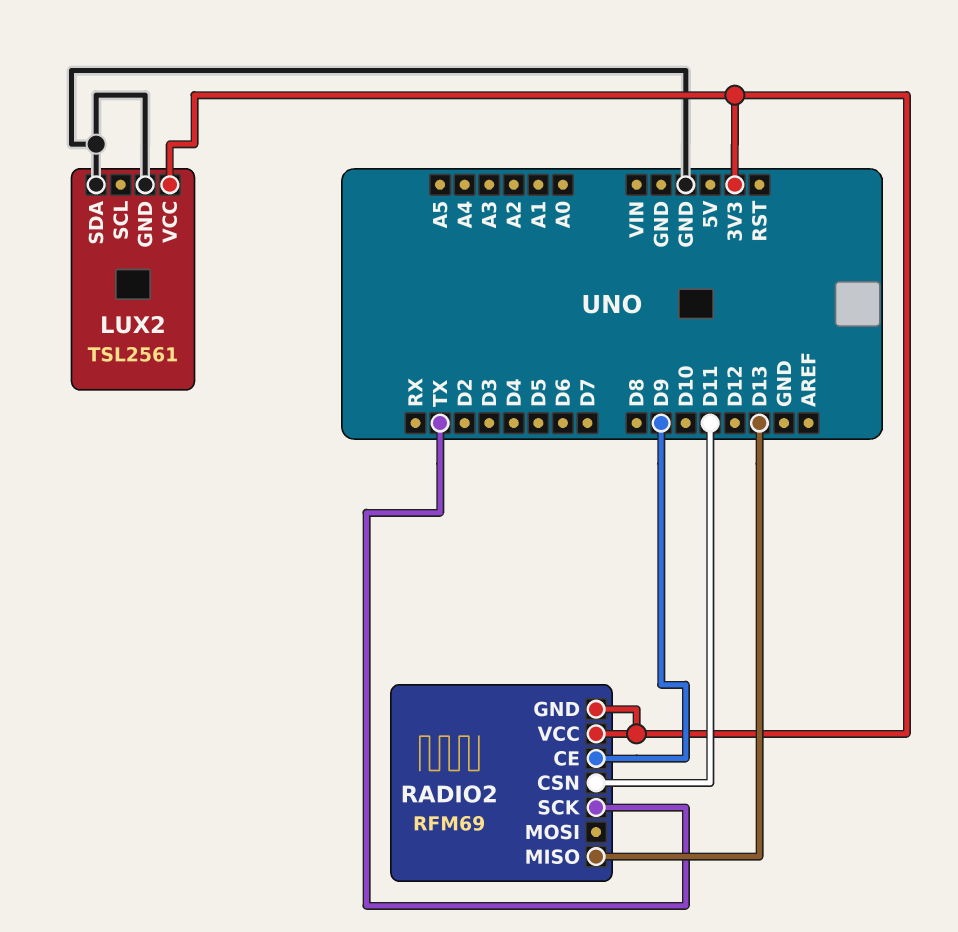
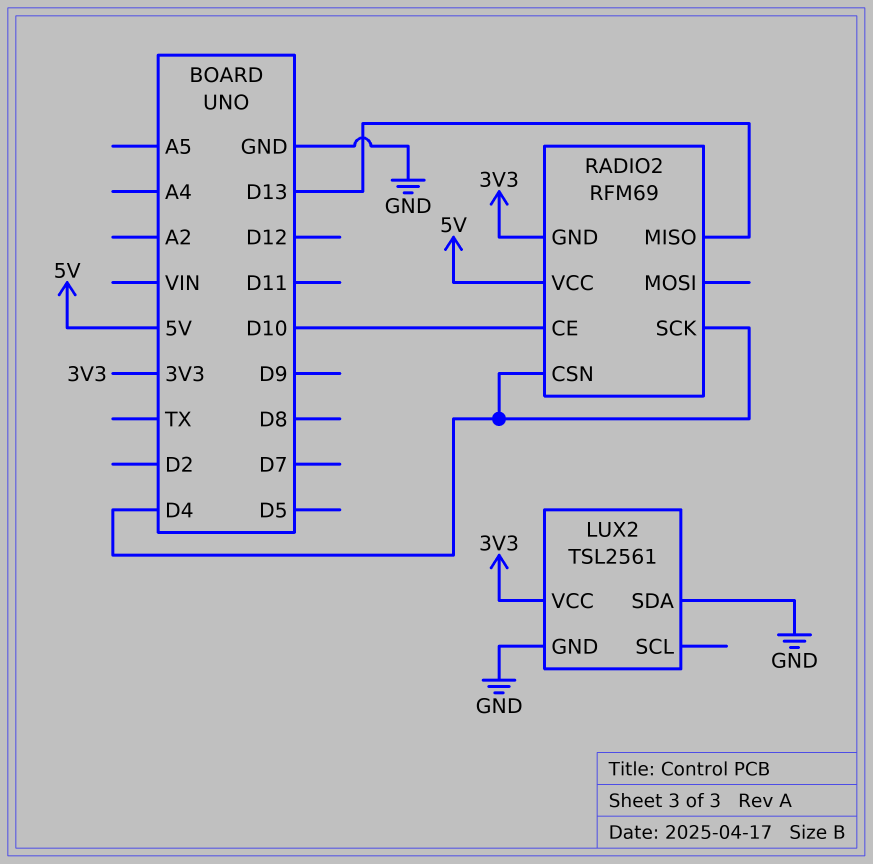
RADIO2 pin CE: D9 -> D10
RADIO2 pin CSN: D11 -> D4
RADIO2 pin SCK: TX -> D4
RADIO2 pin VCC: 3V3 -> 5V

